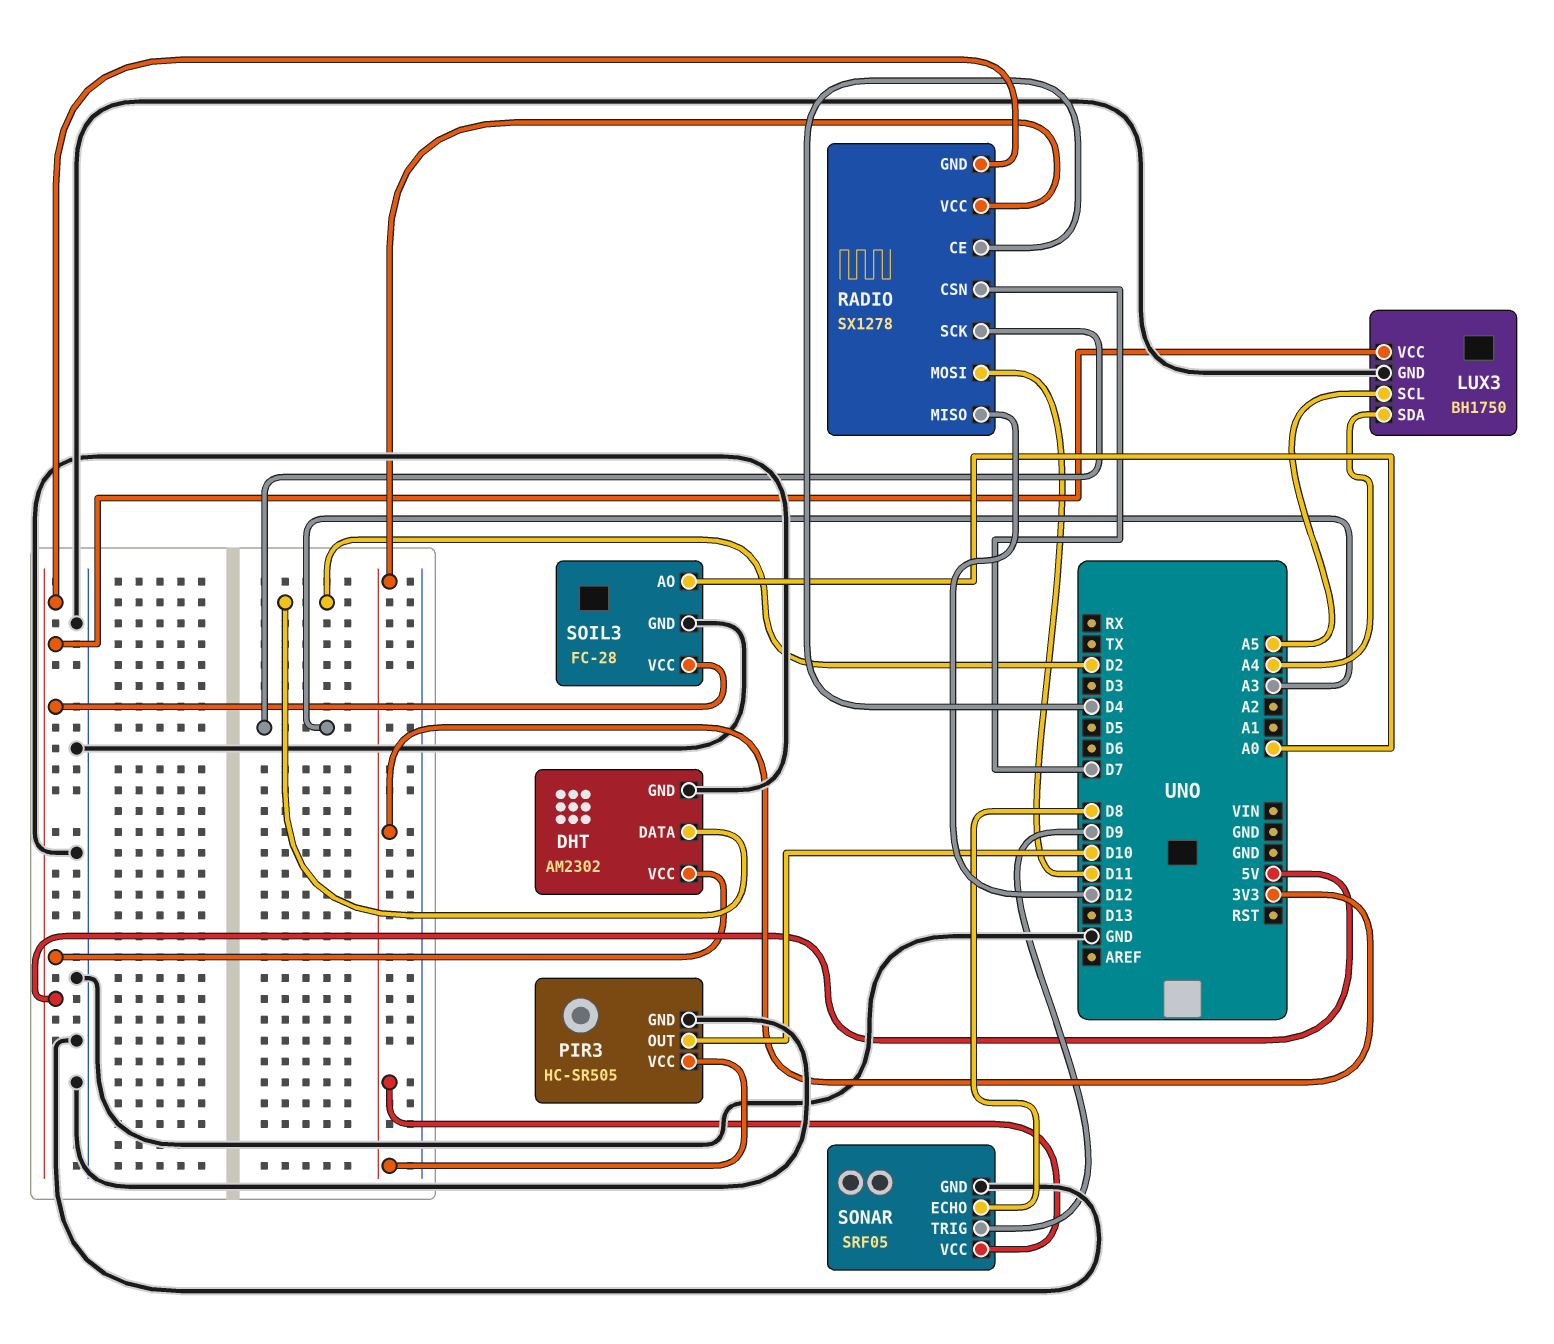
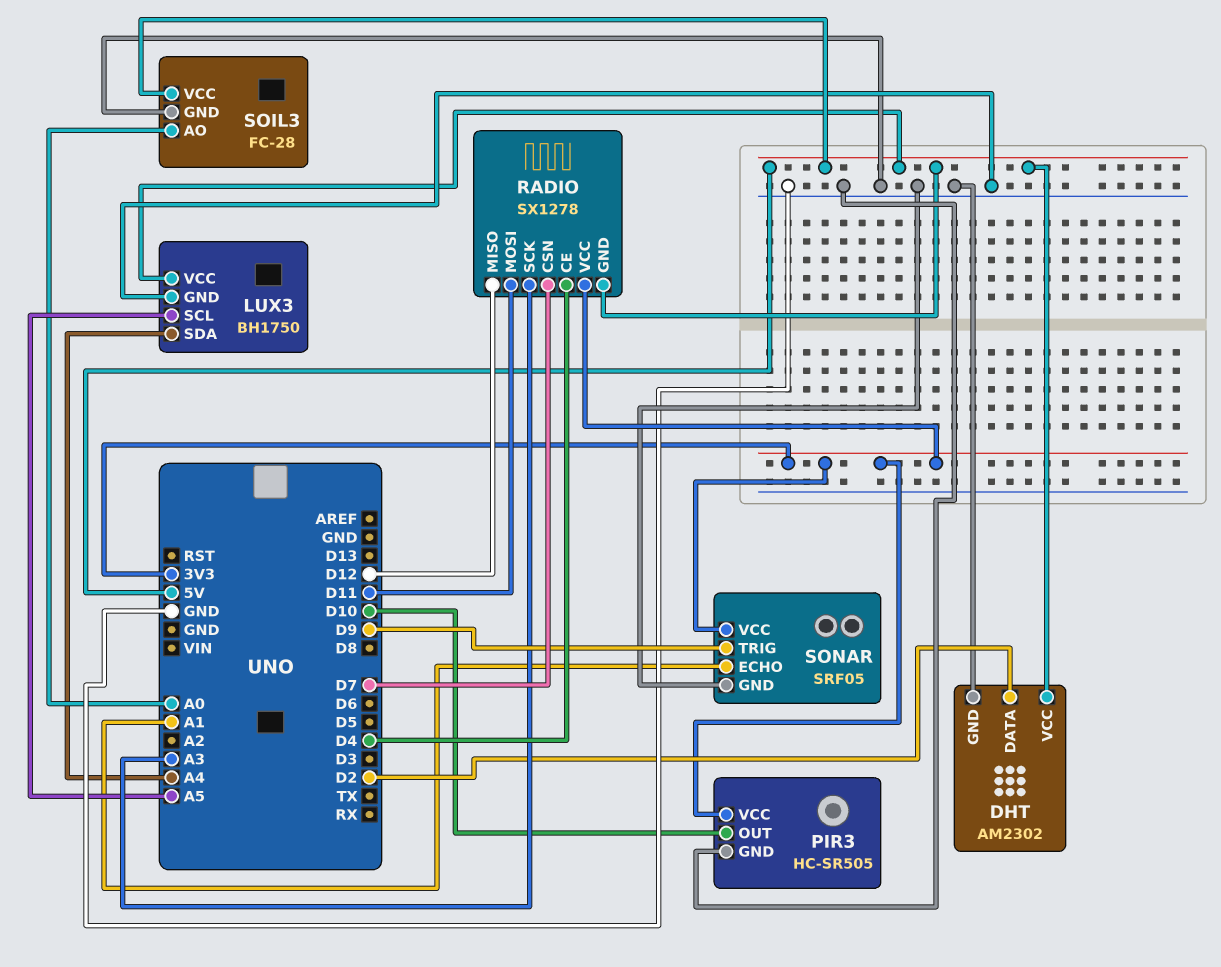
SONAR pin ECHO: D8 -> A1

